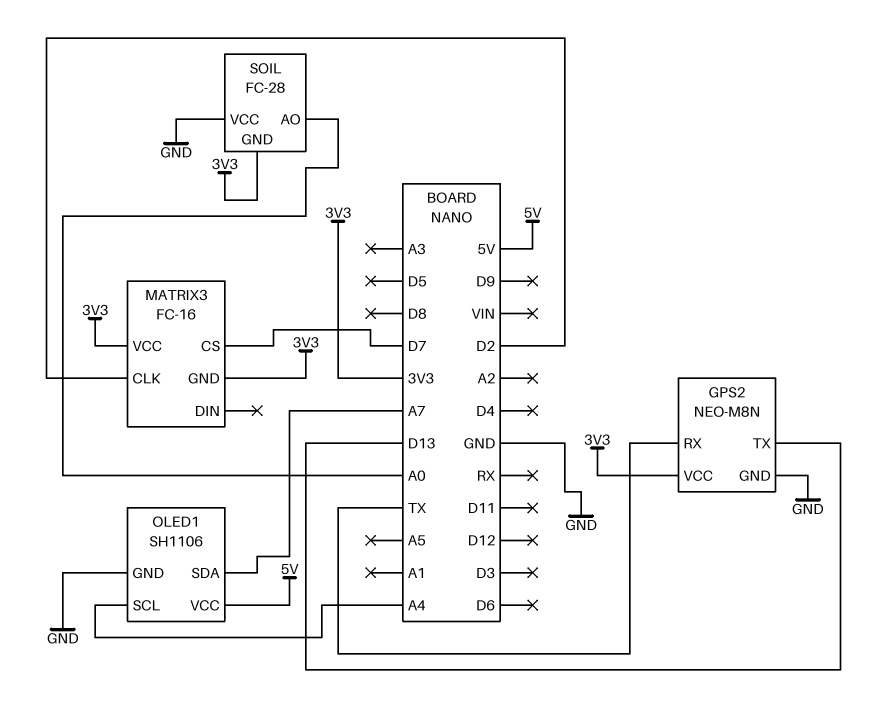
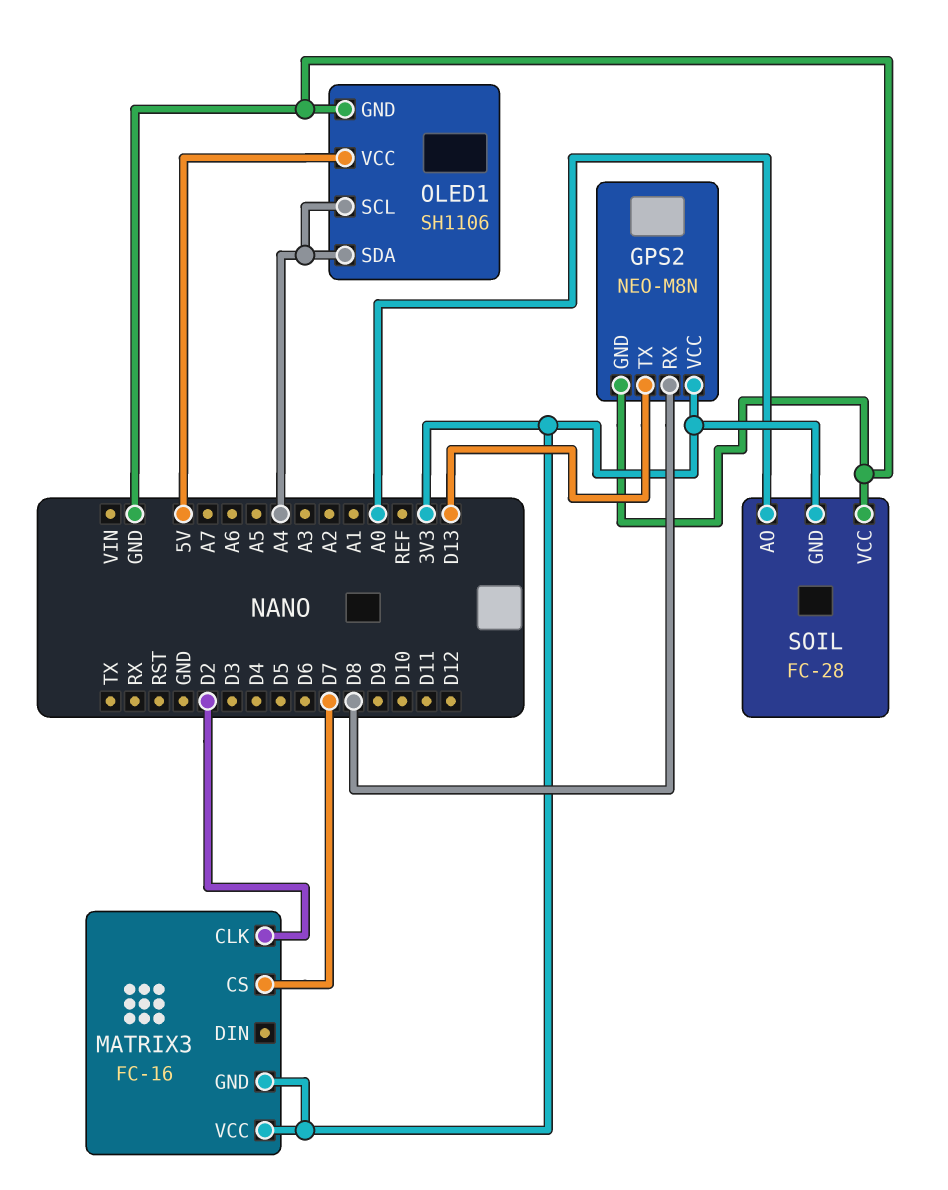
GPS2 pin RX: TX -> D8
OLED1 pin SDA: A7 -> A4

